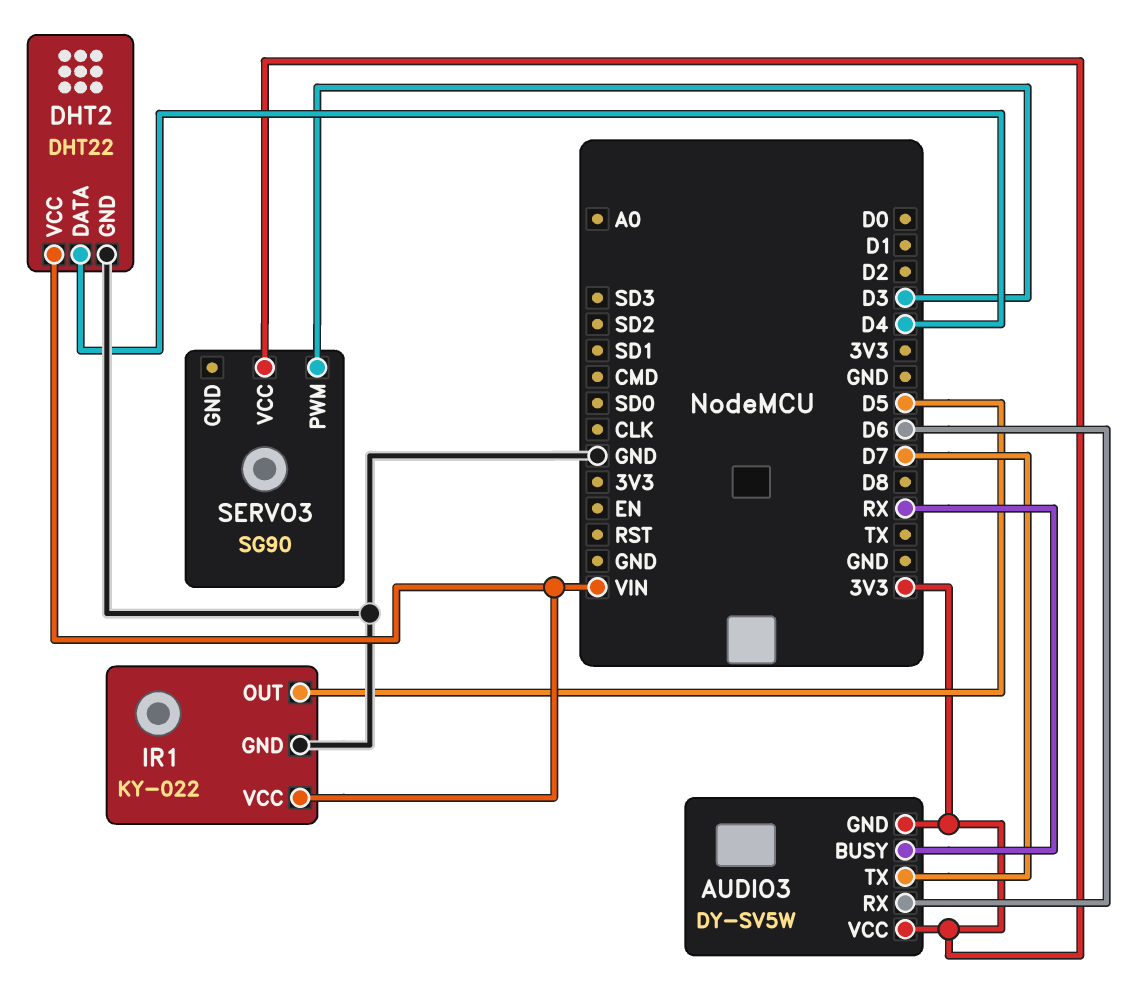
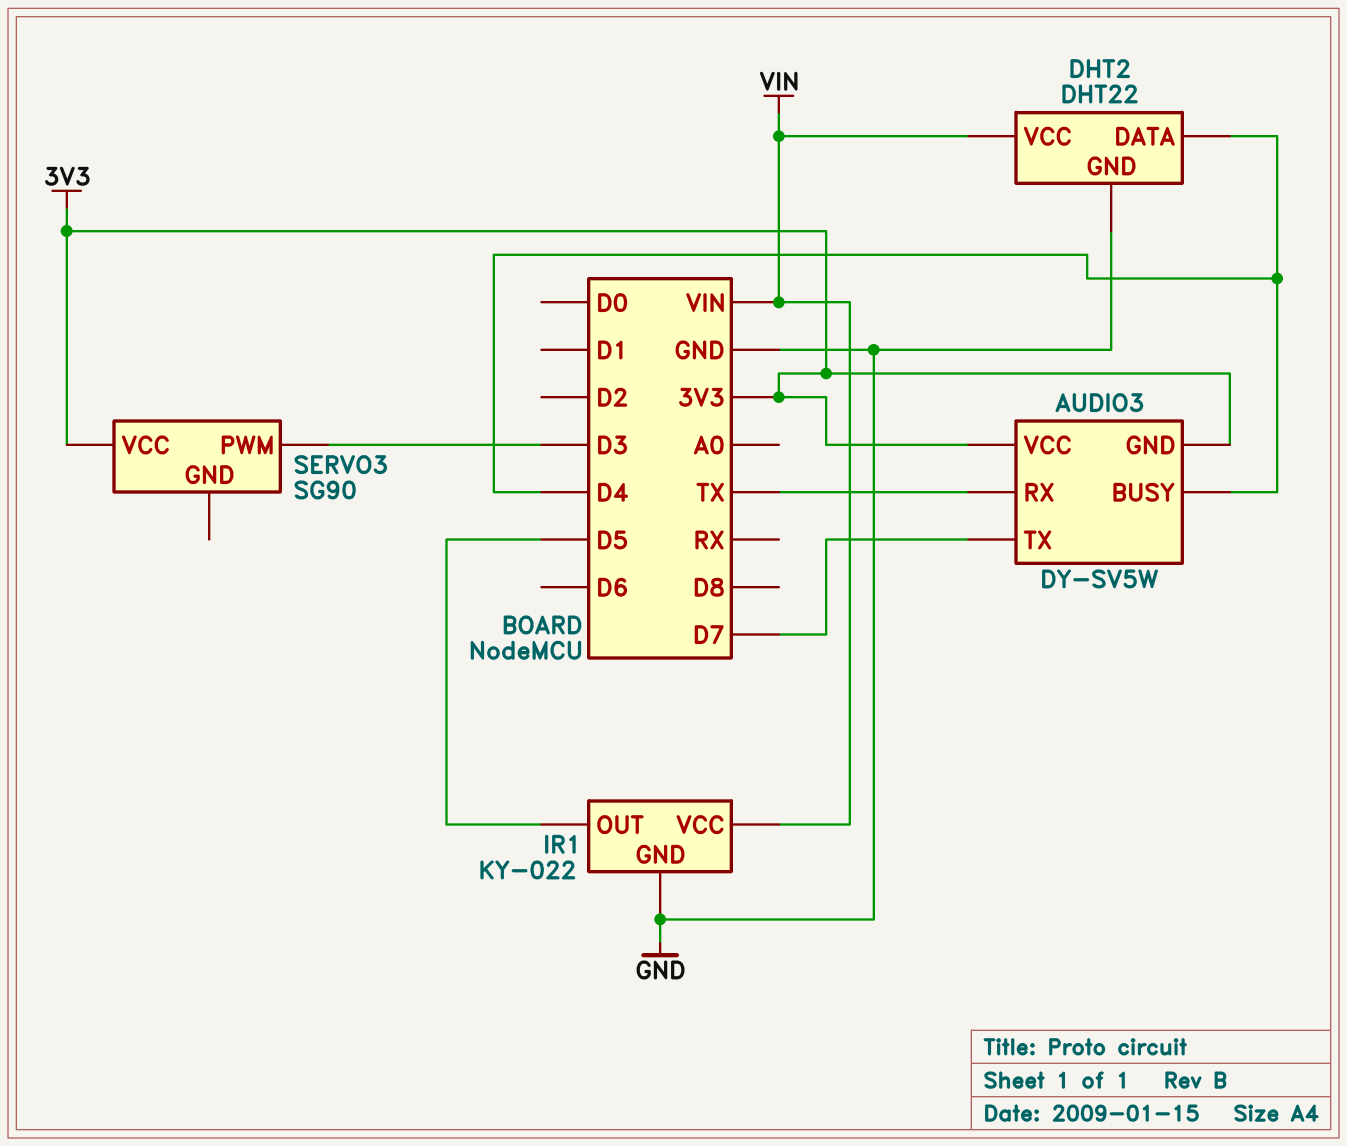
AUDIO3 pin BUSY: RX -> D4
AUDIO3 pin RX: D6 -> TX

